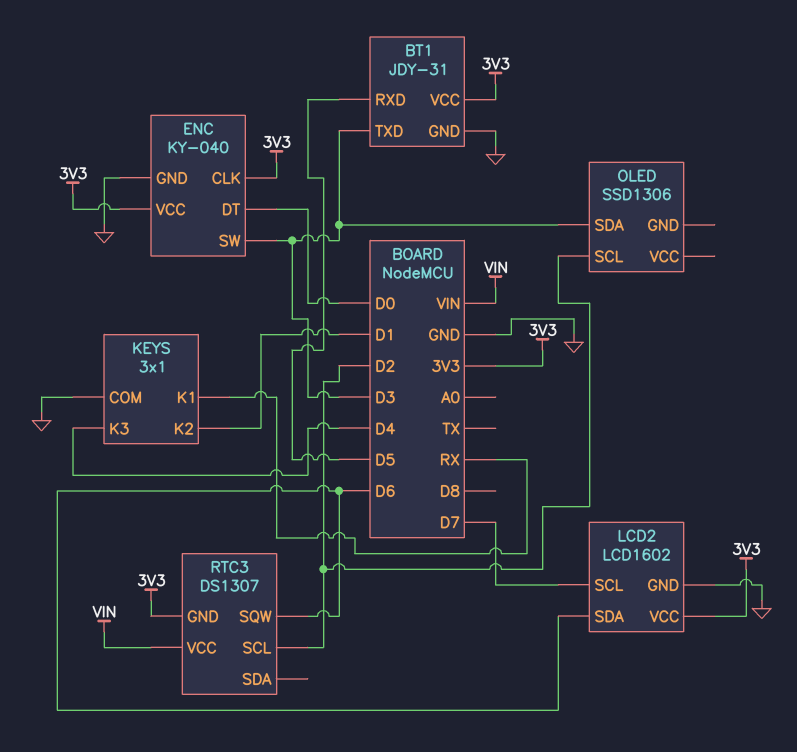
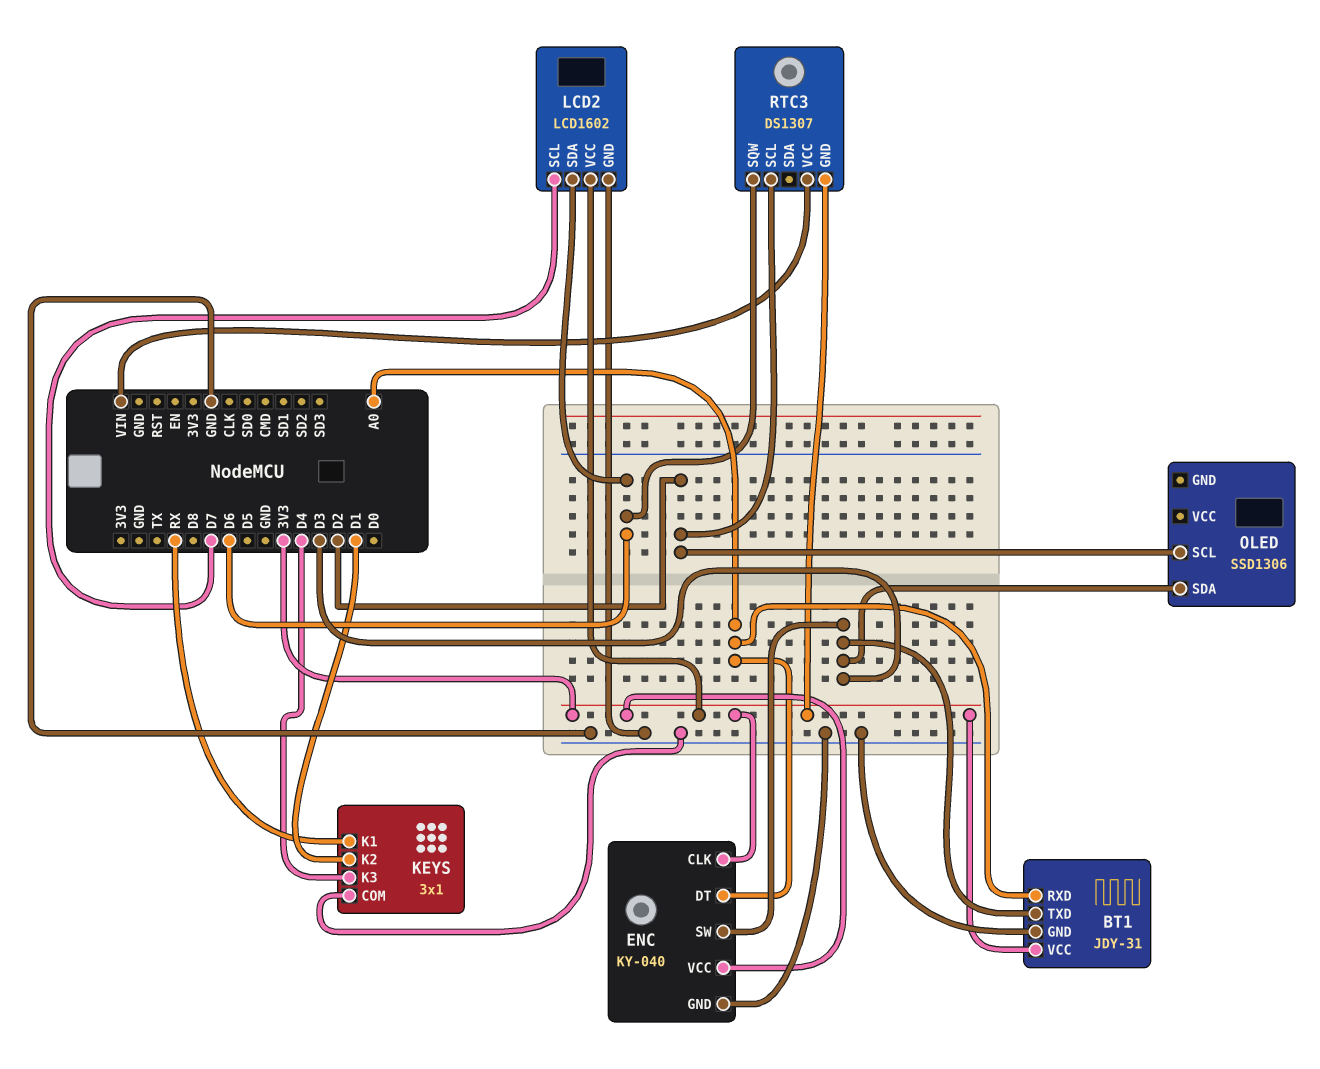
BT1 pin RXD: D5 -> A0
ENC pin DT: D0 -> A0

